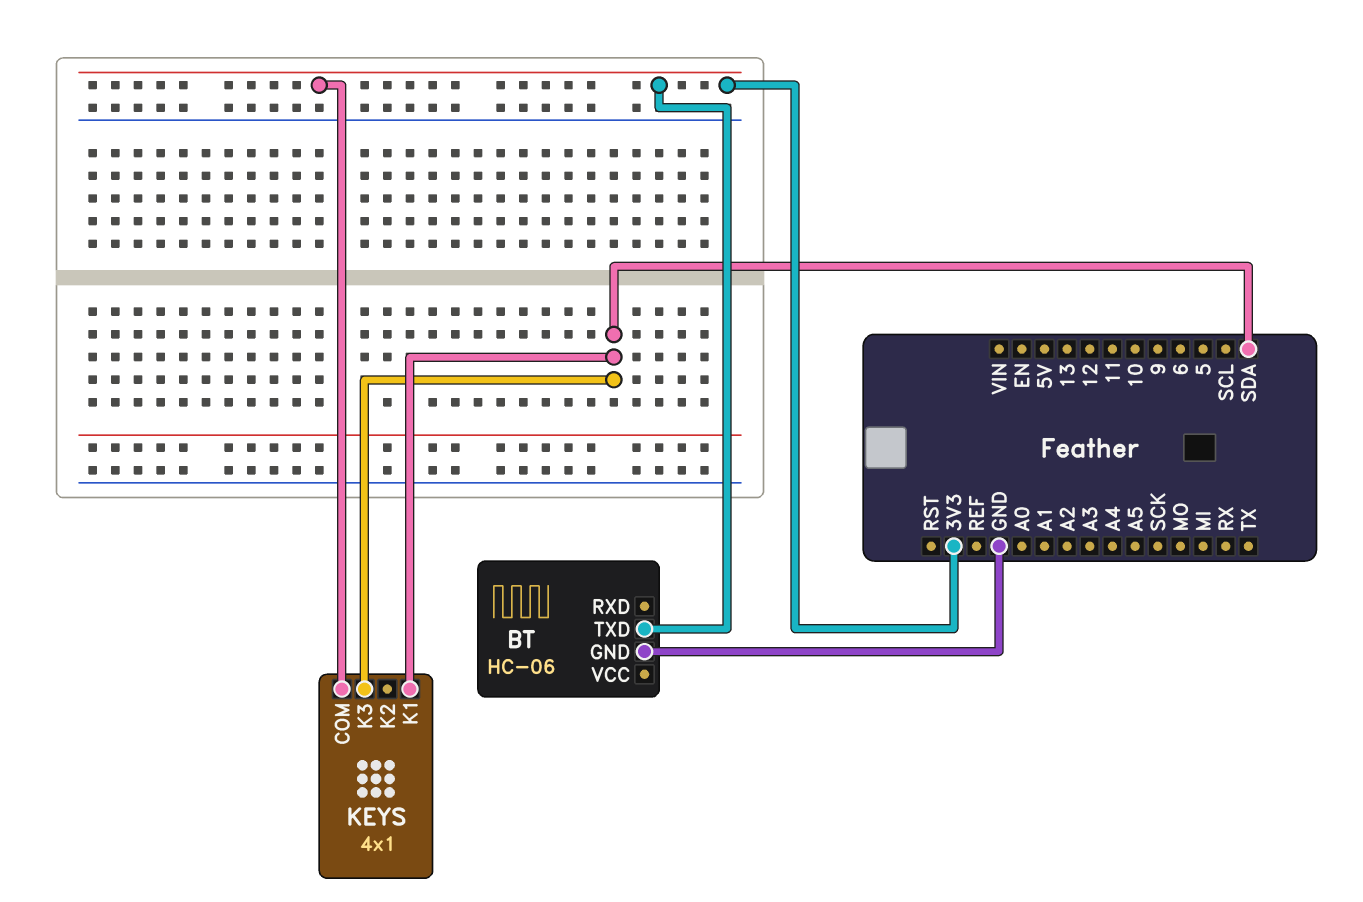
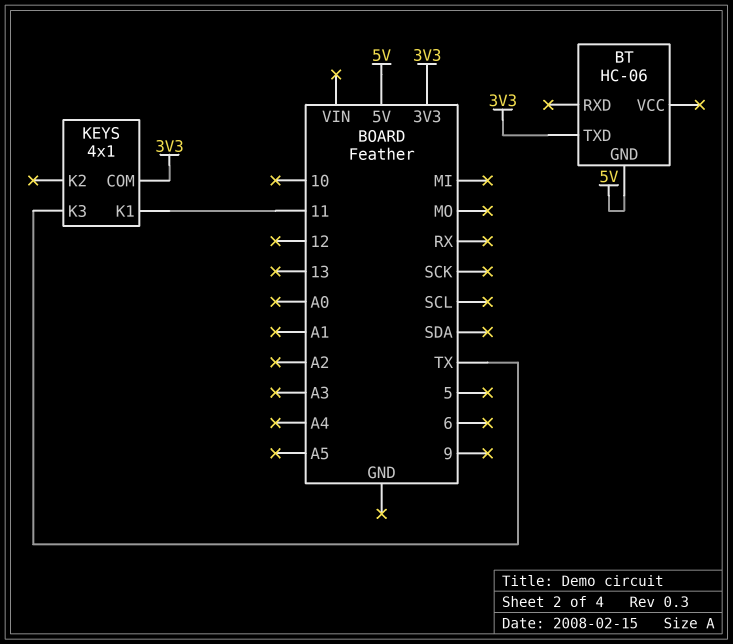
BT pin GND: GND -> 5V
KEYS pin K1: SDA -> 11
KEYS pin K3: SDA -> TX

